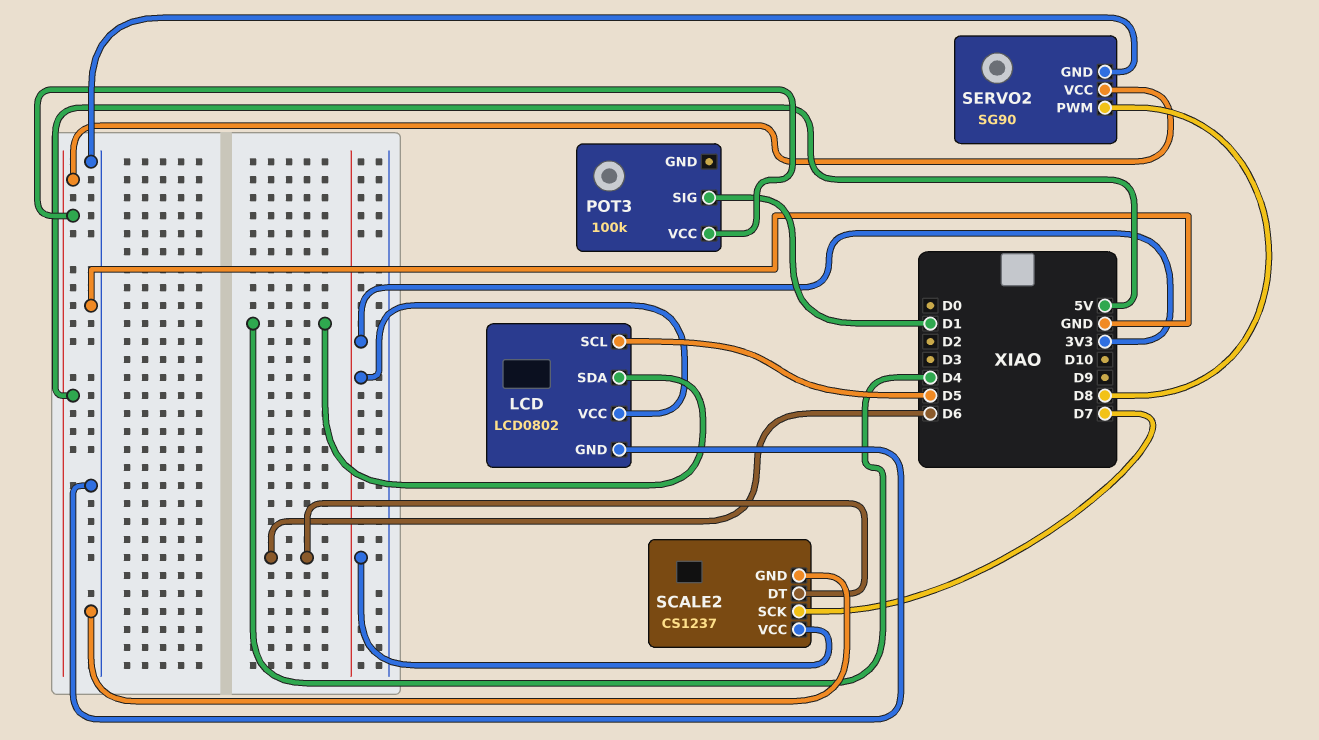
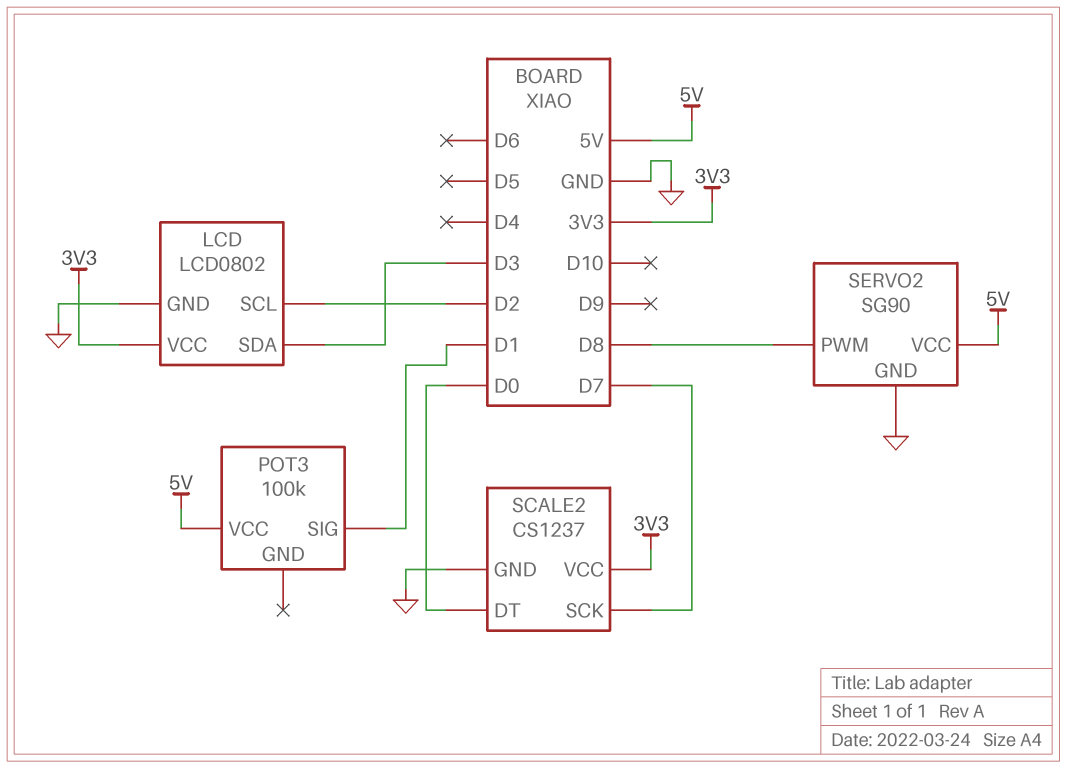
LCD pin SCL: D5 -> D2
LCD pin SDA: D4 -> D3
SCALE2 pin DT: D6 -> D0

